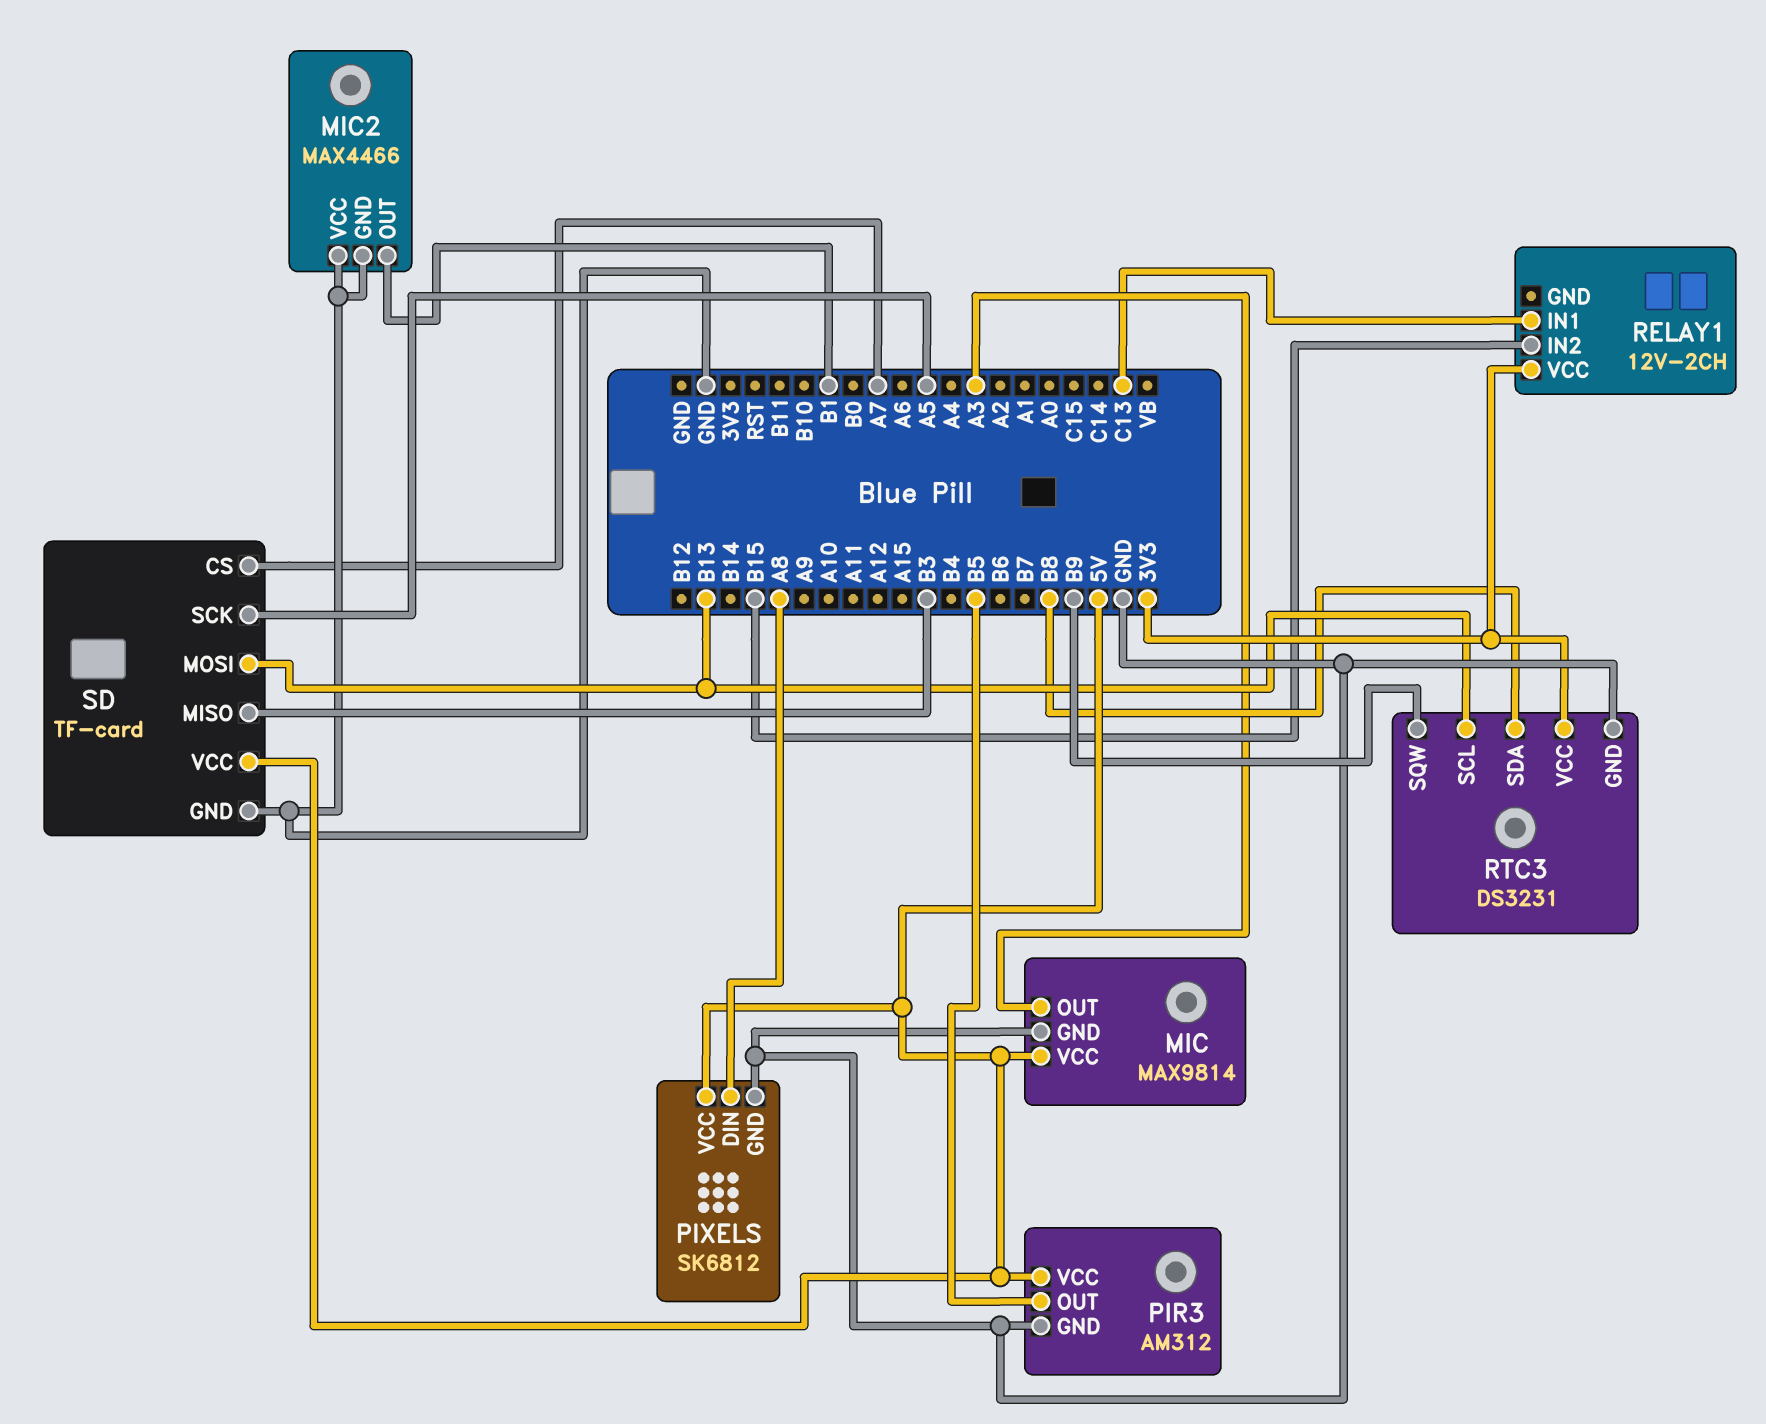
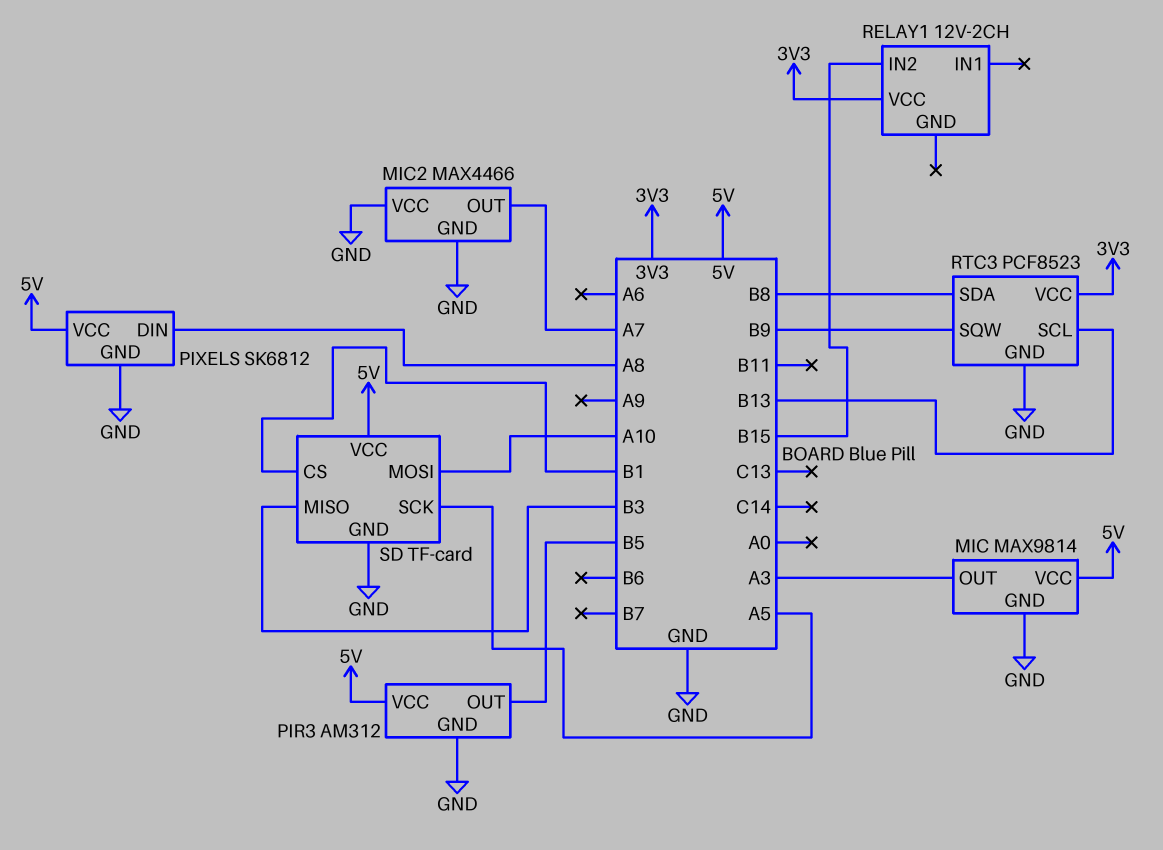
MIC2 pin OUT: B1 -> A7
RELAY1 pin IN1: C13 -> none
RTC3: DS3231 -> PCF8523
SD pin CS: A7 -> B1
SD pin MOSI: B13 -> A10

